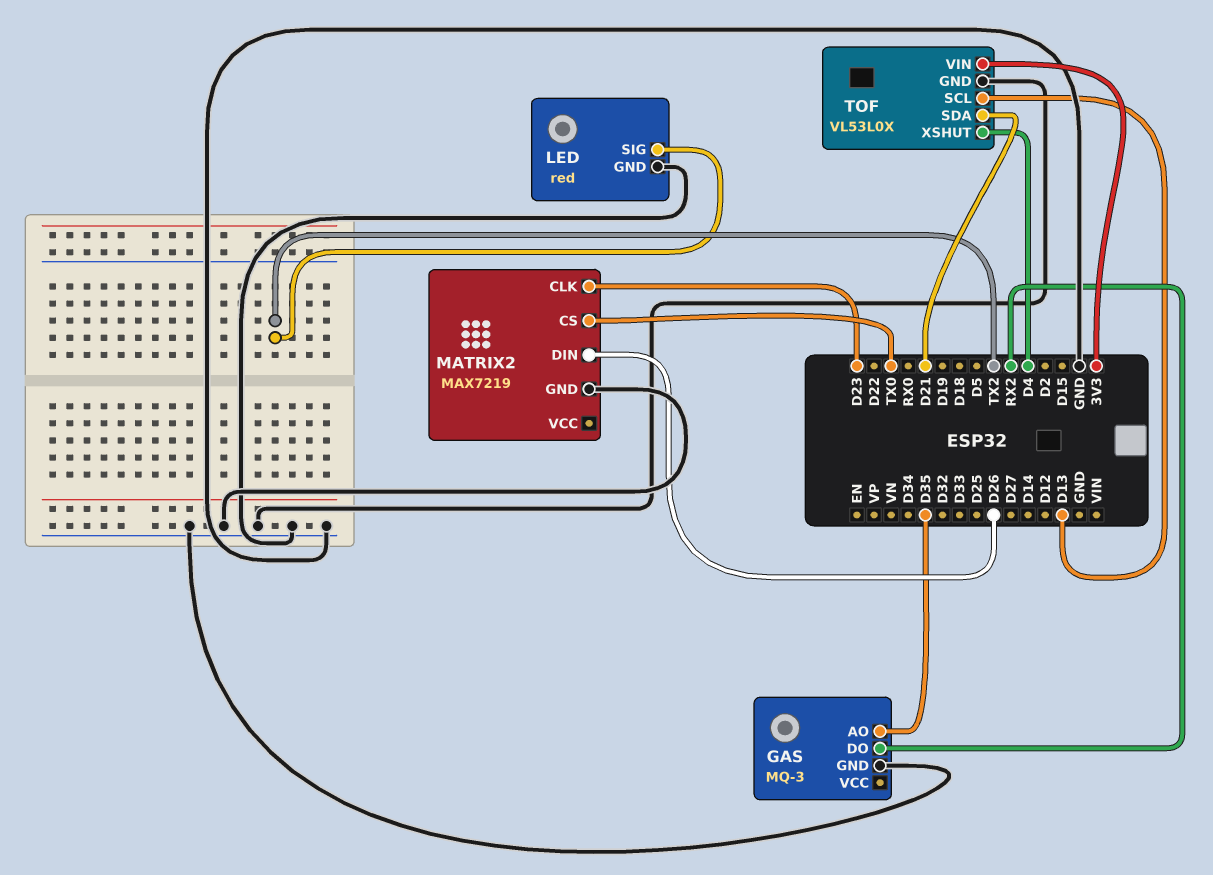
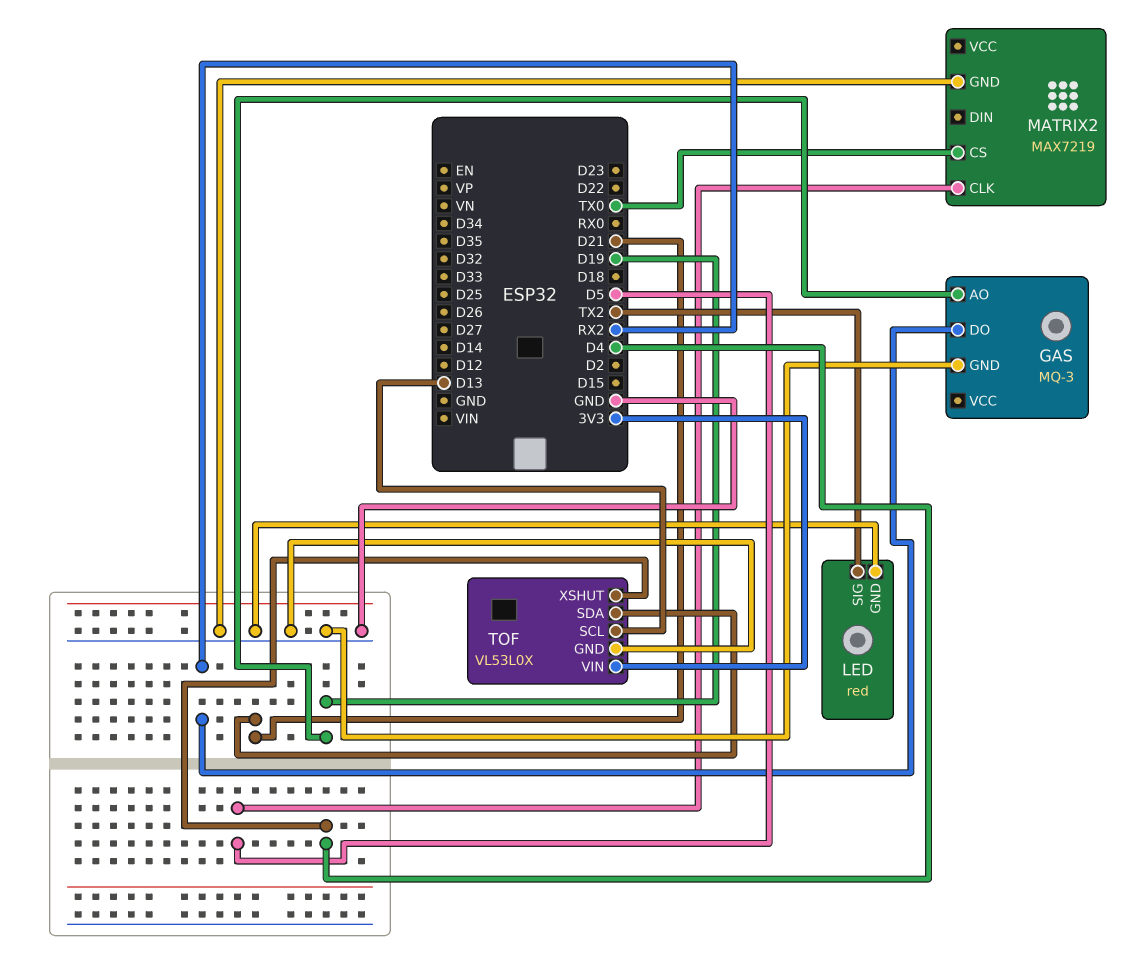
GAS pin AO: D35 -> D19
MATRIX2 pin CLK: D23 -> D5
MATRIX2 pin DIN: D26 -> none

